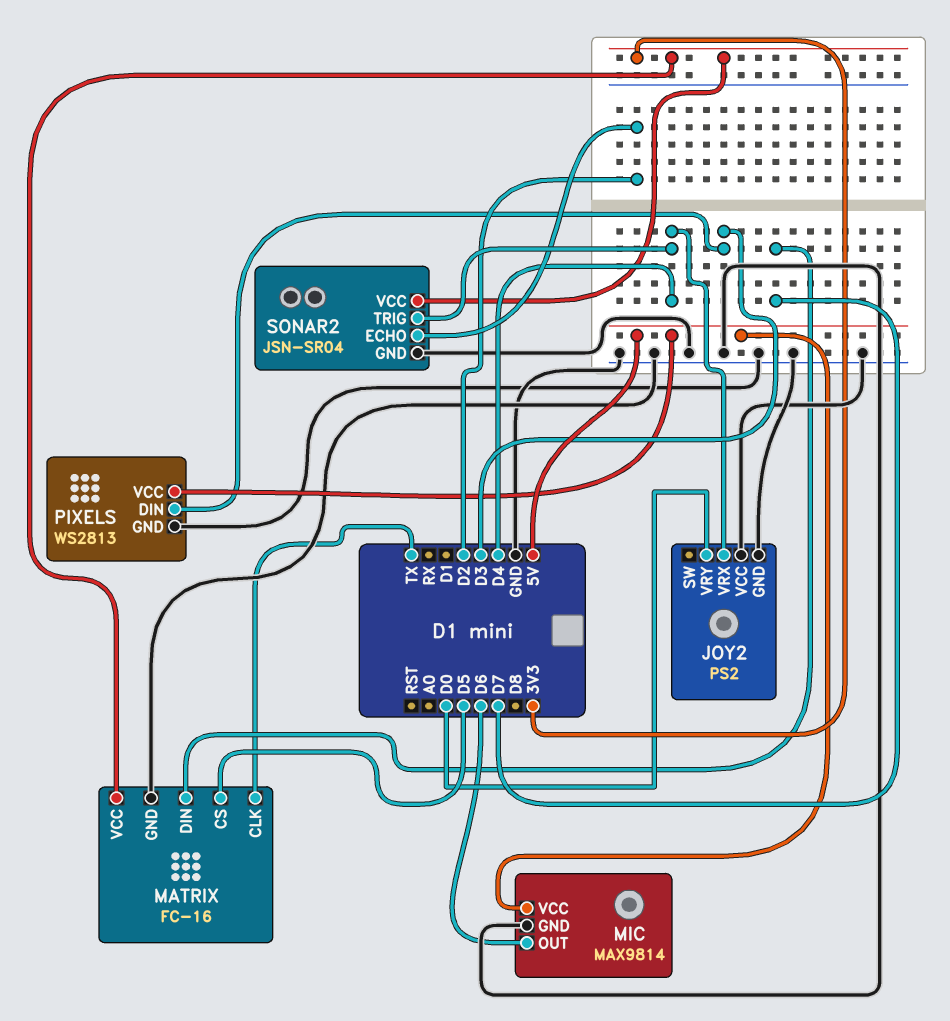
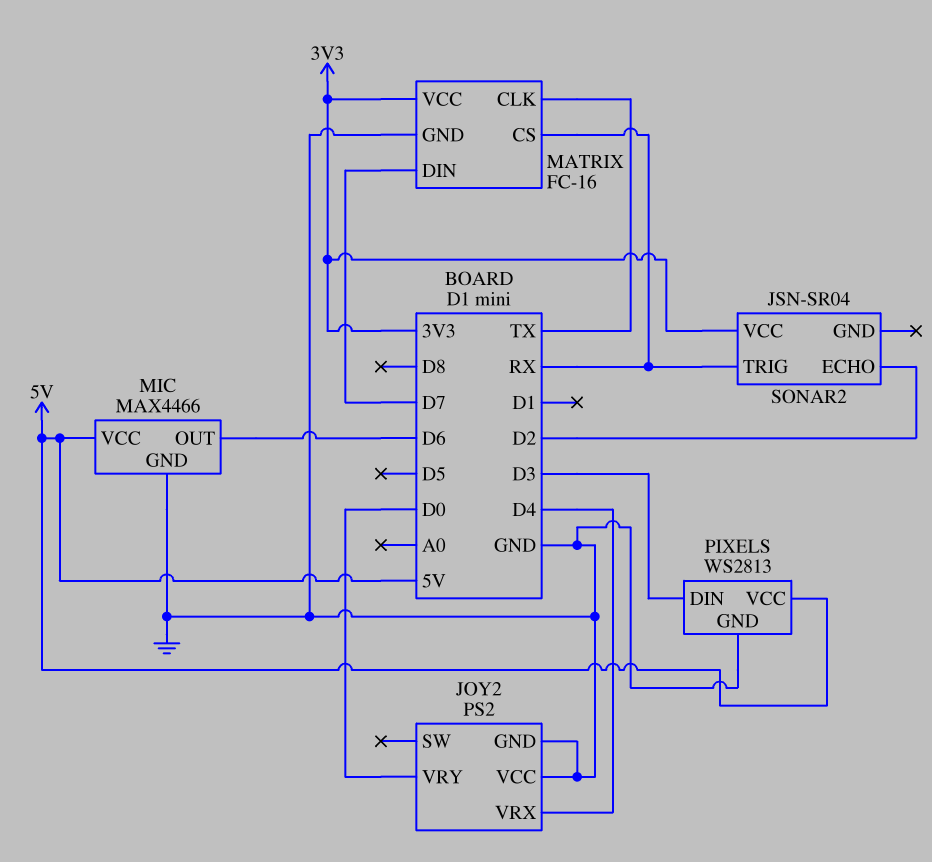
MATRIX pin CS: D5 -> RX
MIC: MAX9814 -> MAX4466
SONAR2 pin GND: GND -> none
SONAR2 pin TRIG: D4 -> RX

